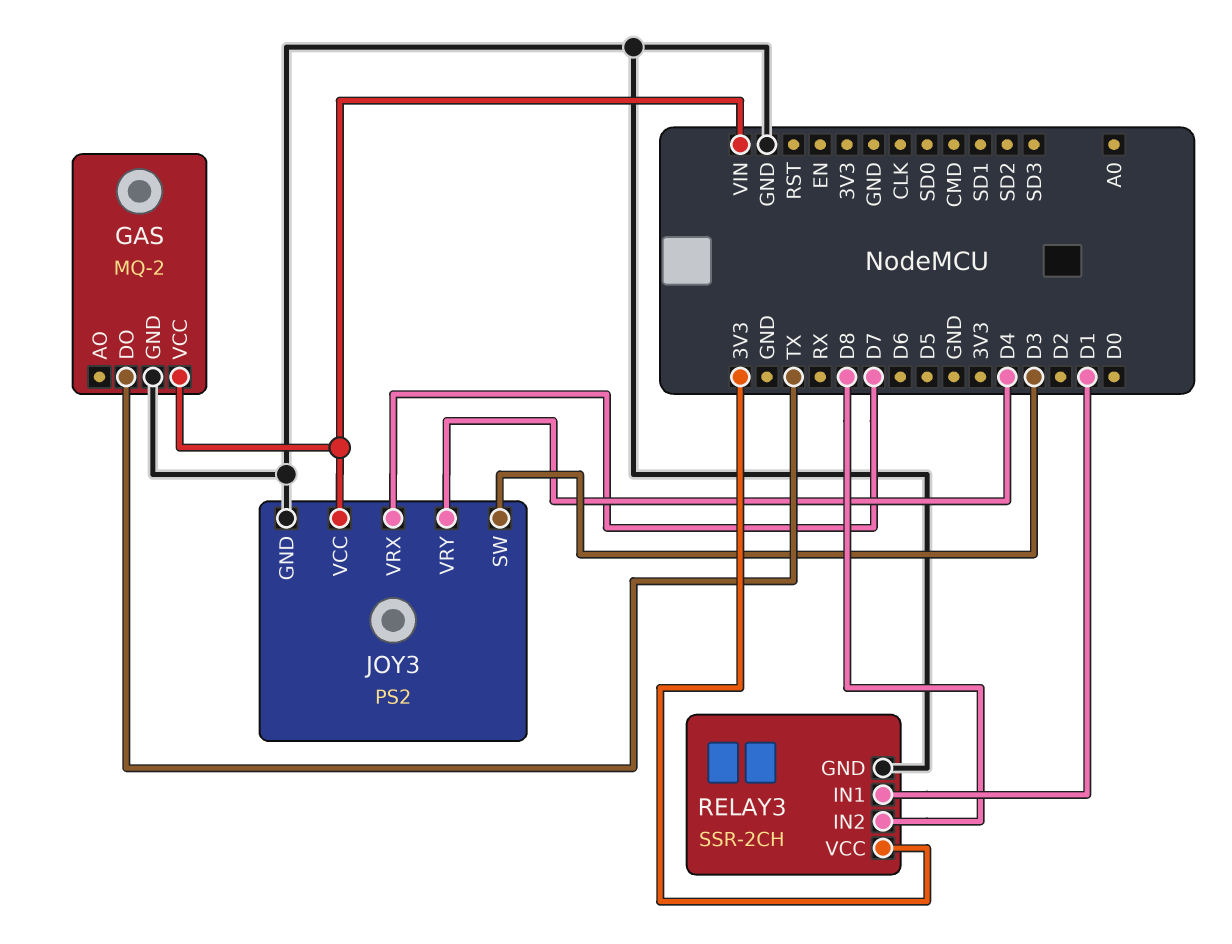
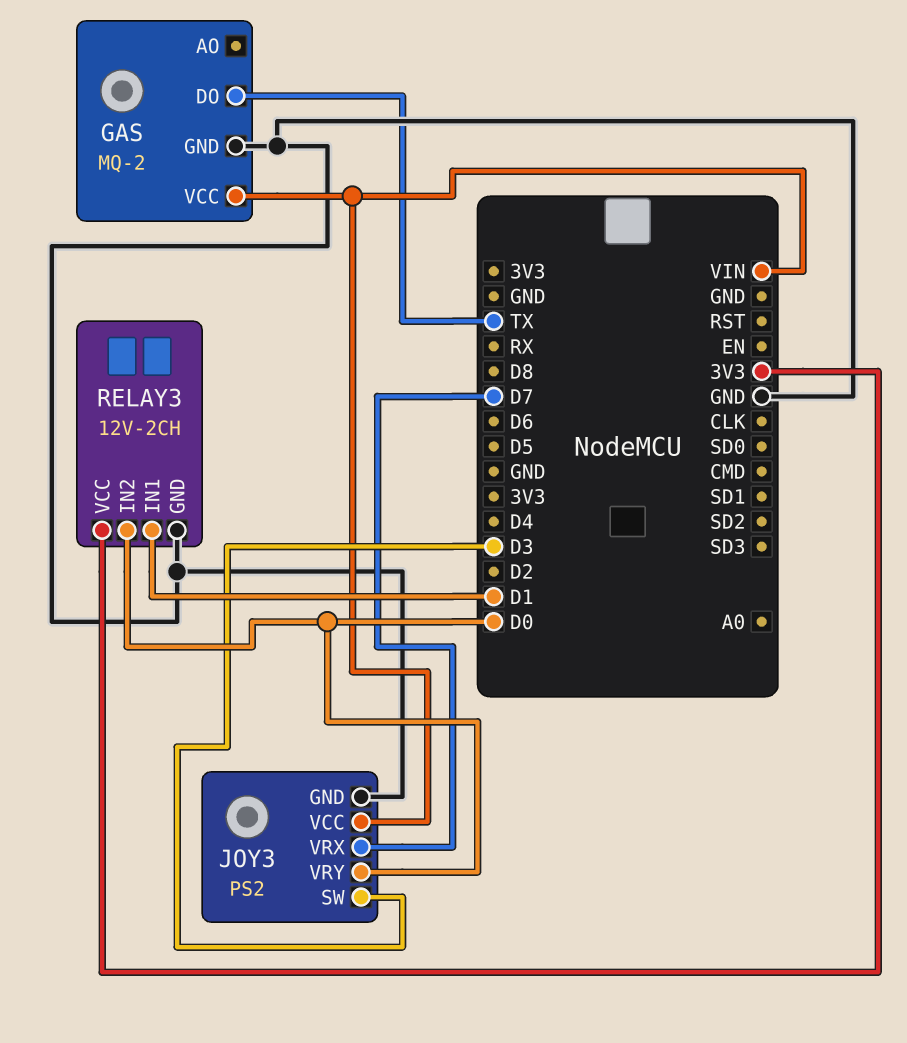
JOY3 pin VRY: D4 -> D0
RELAY3: SSR-2CH -> 12V-2CH
RELAY3 pin IN2: D8 -> D0

